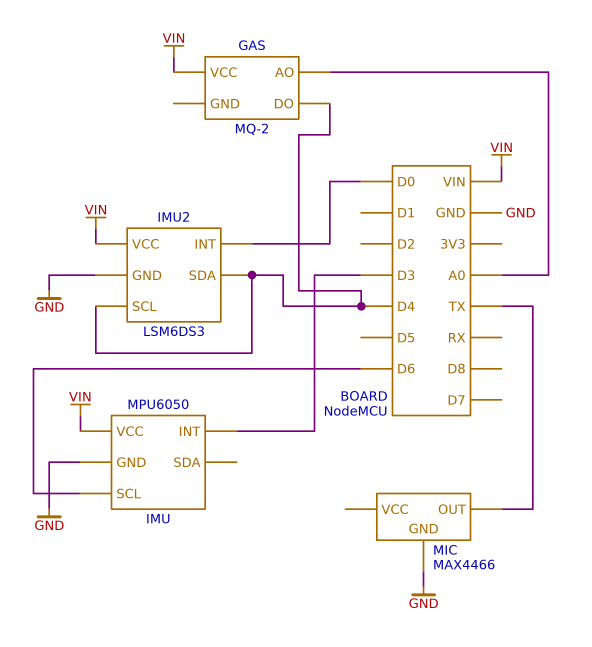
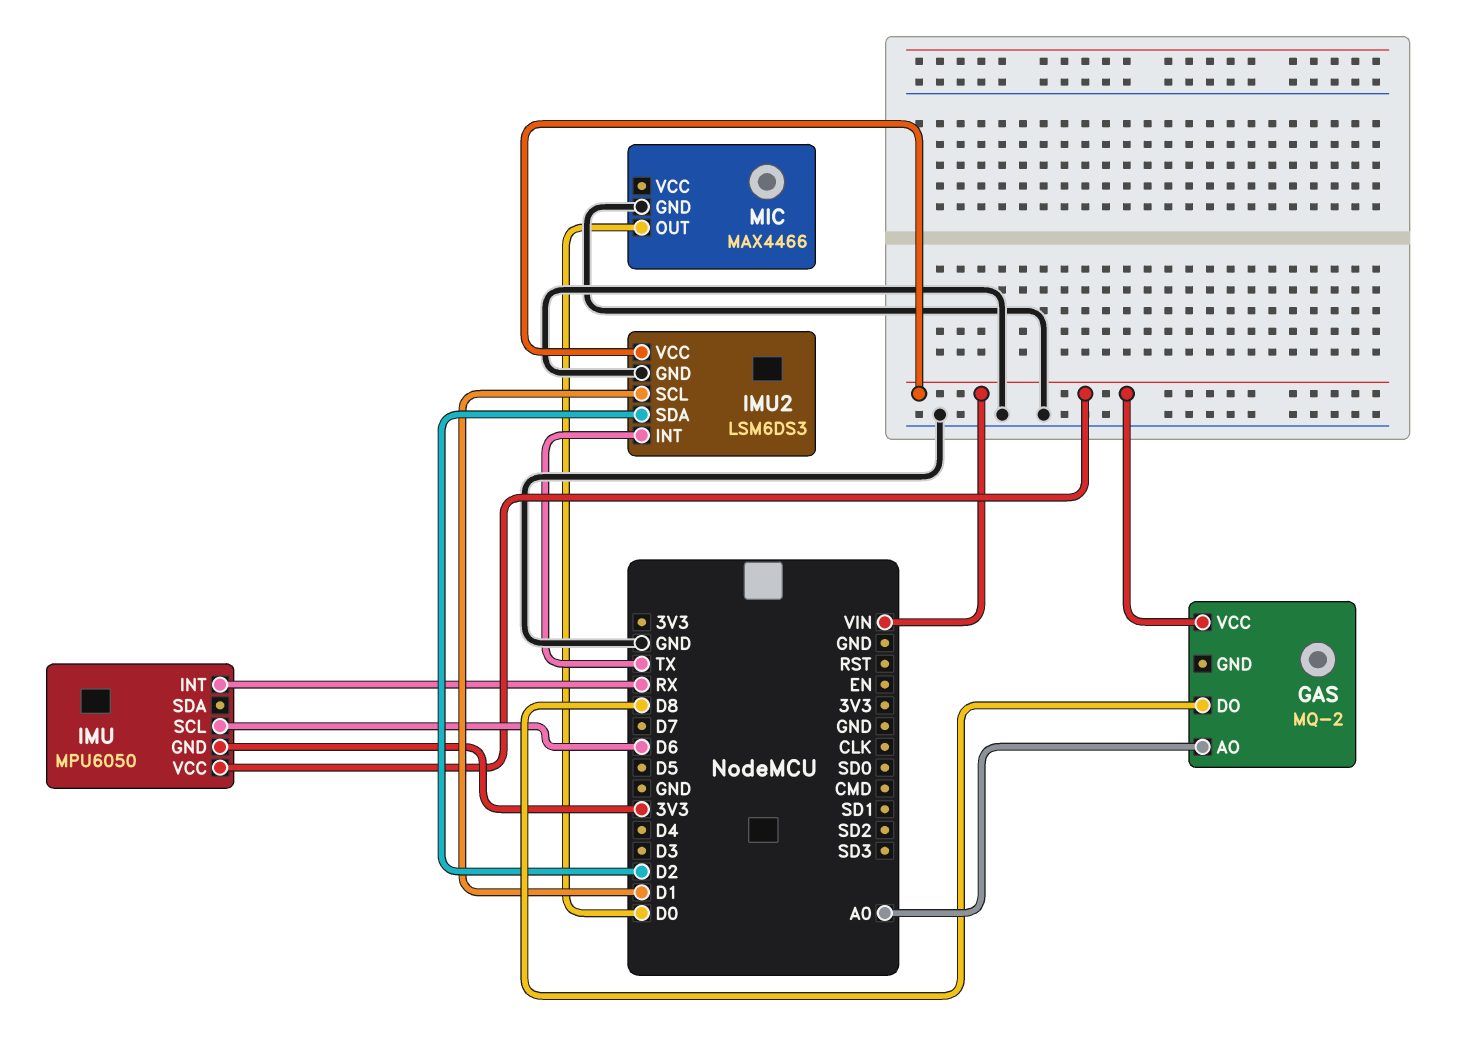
GAS pin DO: D4 -> D8
IMU pin GND: GND -> 3V3
IMU pin INT: D3 -> RX
IMU2 pin INT: D0 -> TX
IMU2 pin SCL: D4 -> D1
IMU2 pin SDA: D4 -> D2
MIC pin OUT: TX -> D0

